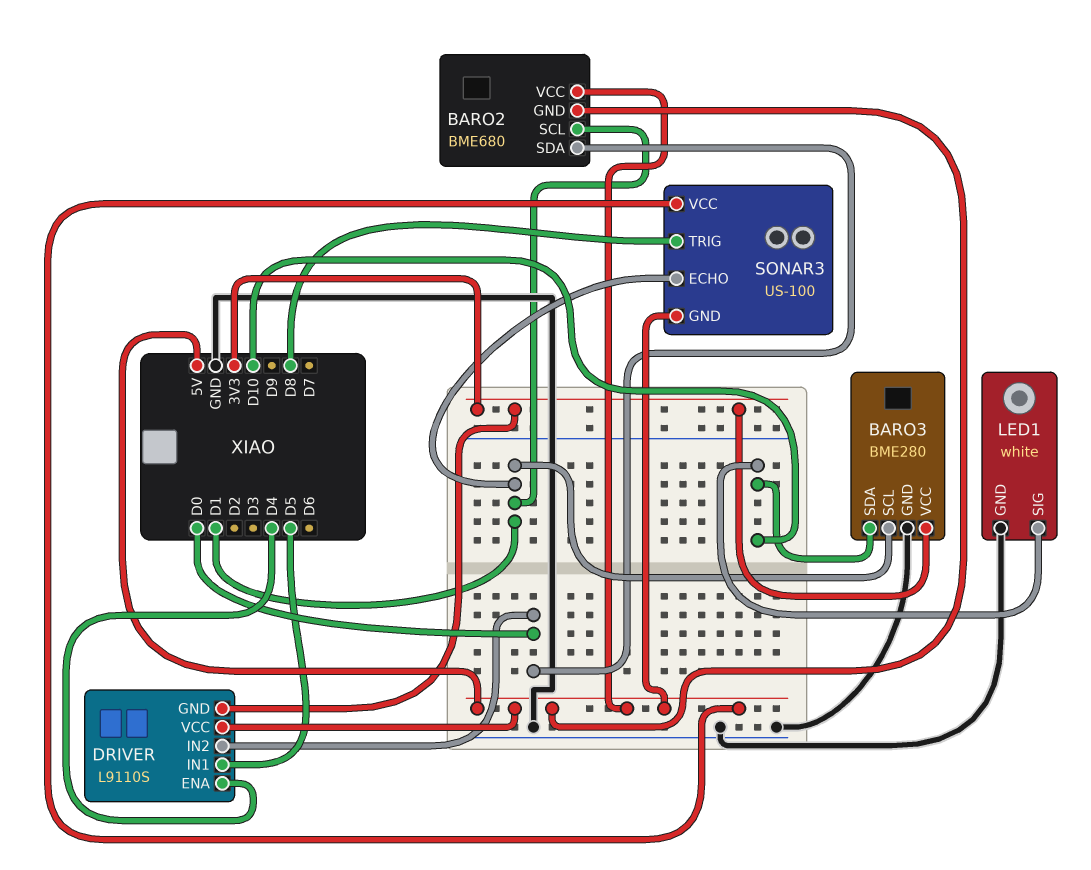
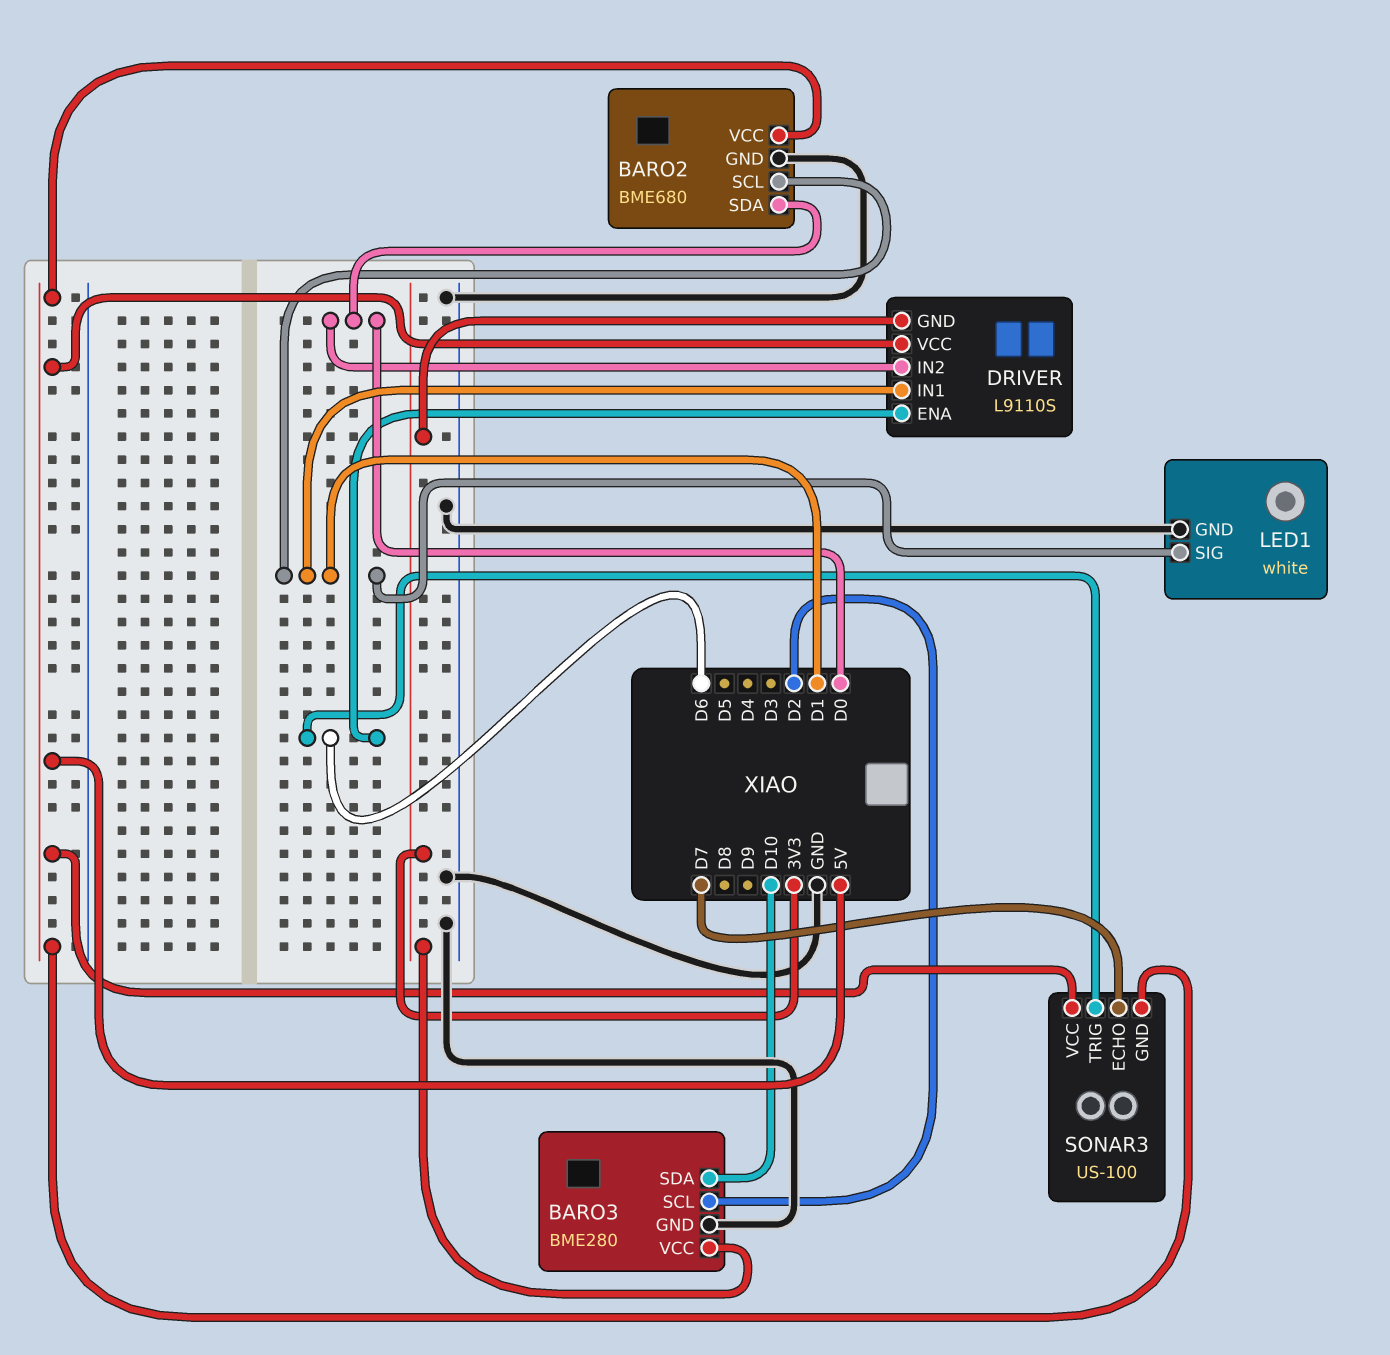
BARO2 pin GND: 5V -> GND
BARO3 pin SCL: D1 -> D2
DRIVER pin ENA: D4 -> D6
DRIVER pin IN1: D5 -> D1
LED1 pin SIG: D10 -> D1
SONAR3 pin ECHO: D1 -> D7
SONAR3 pin TRIG: D8 -> D6

